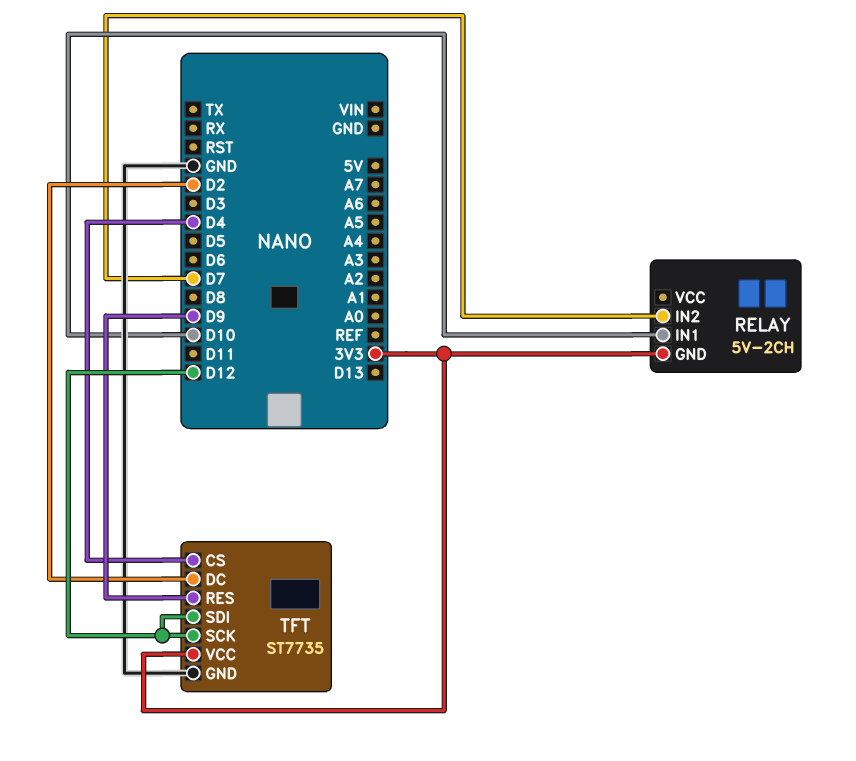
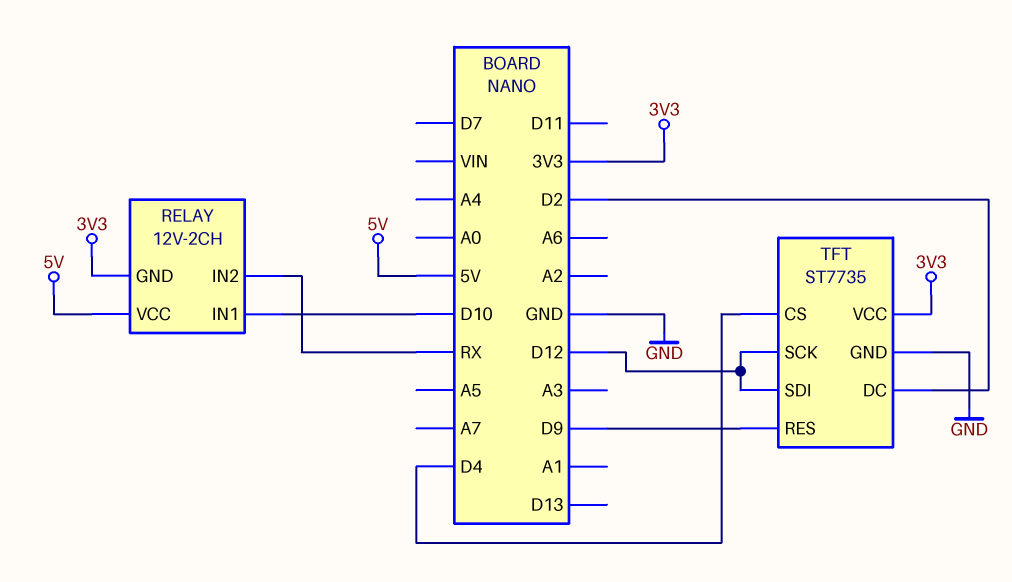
RELAY: 5V-2CH -> 12V-2CH
RELAY pin IN2: D7 -> RX
RELAY pin VCC: none -> 5V

